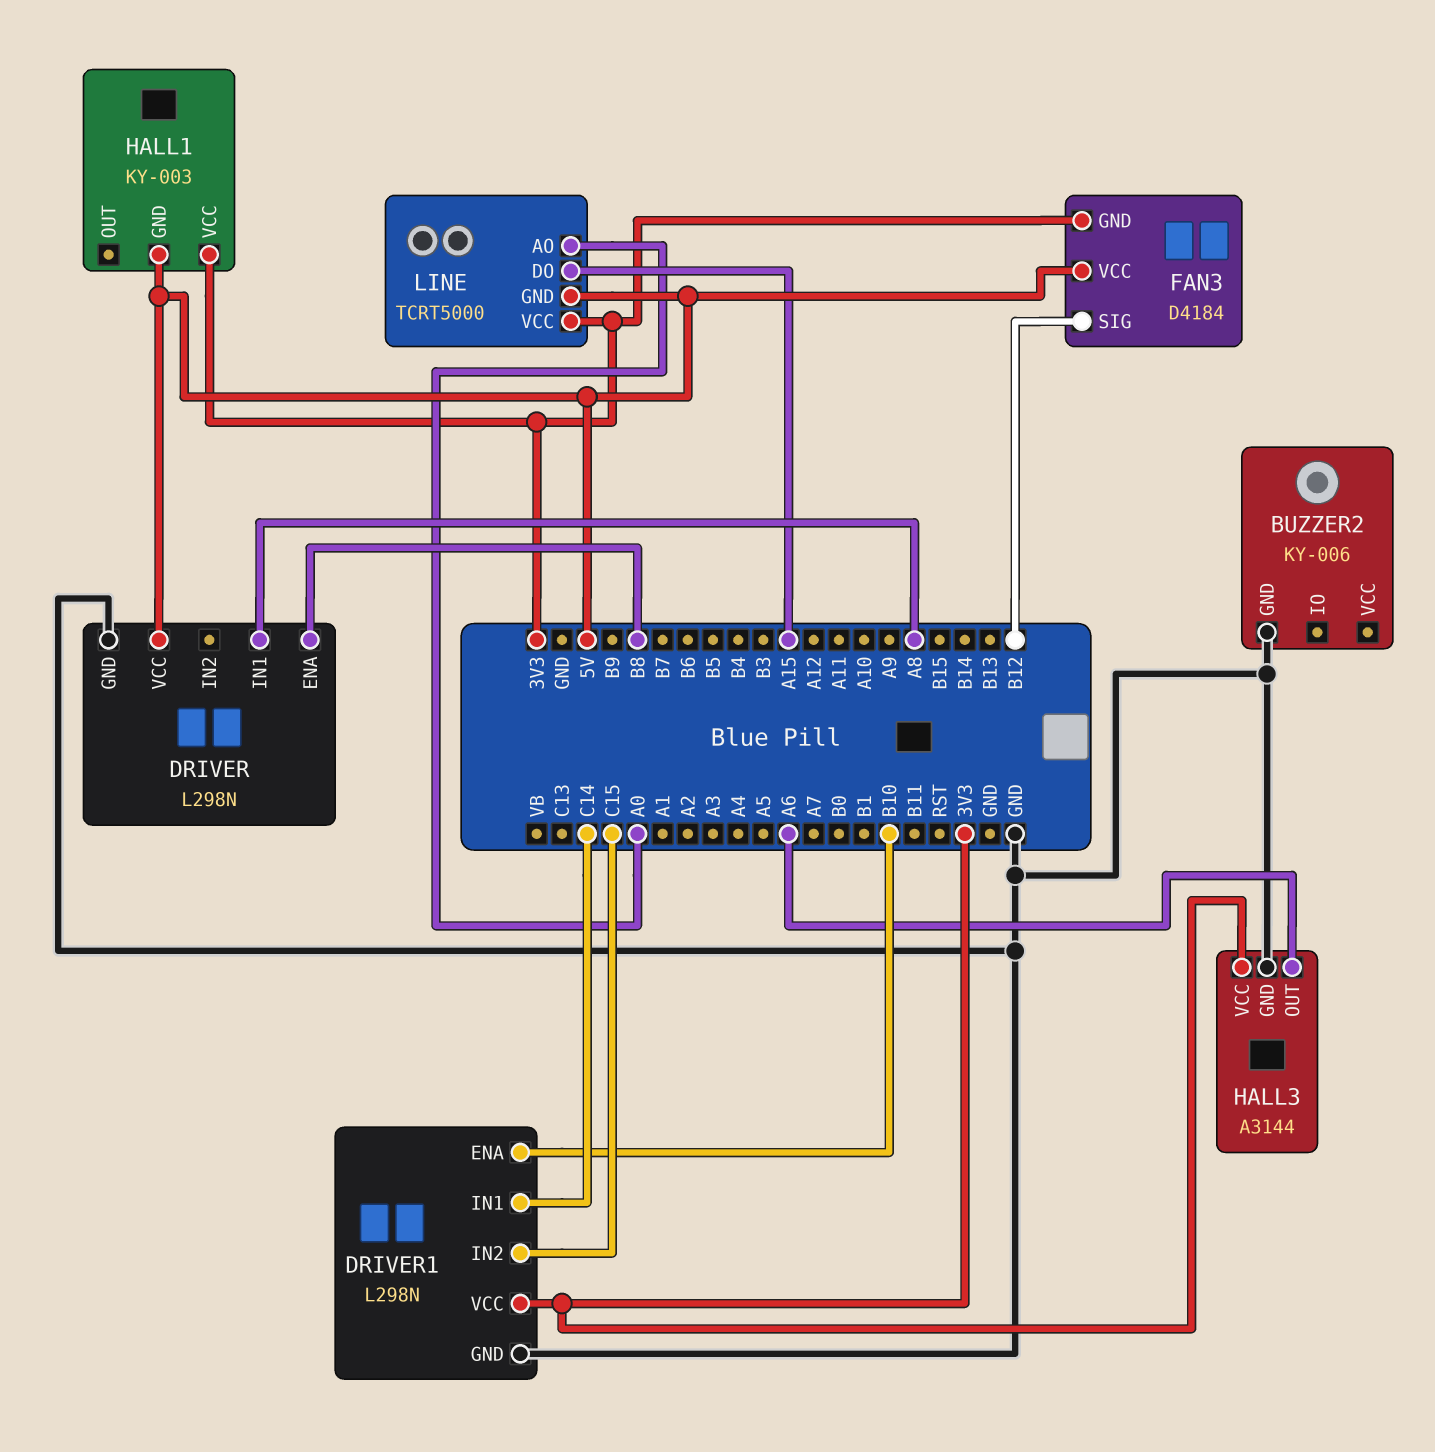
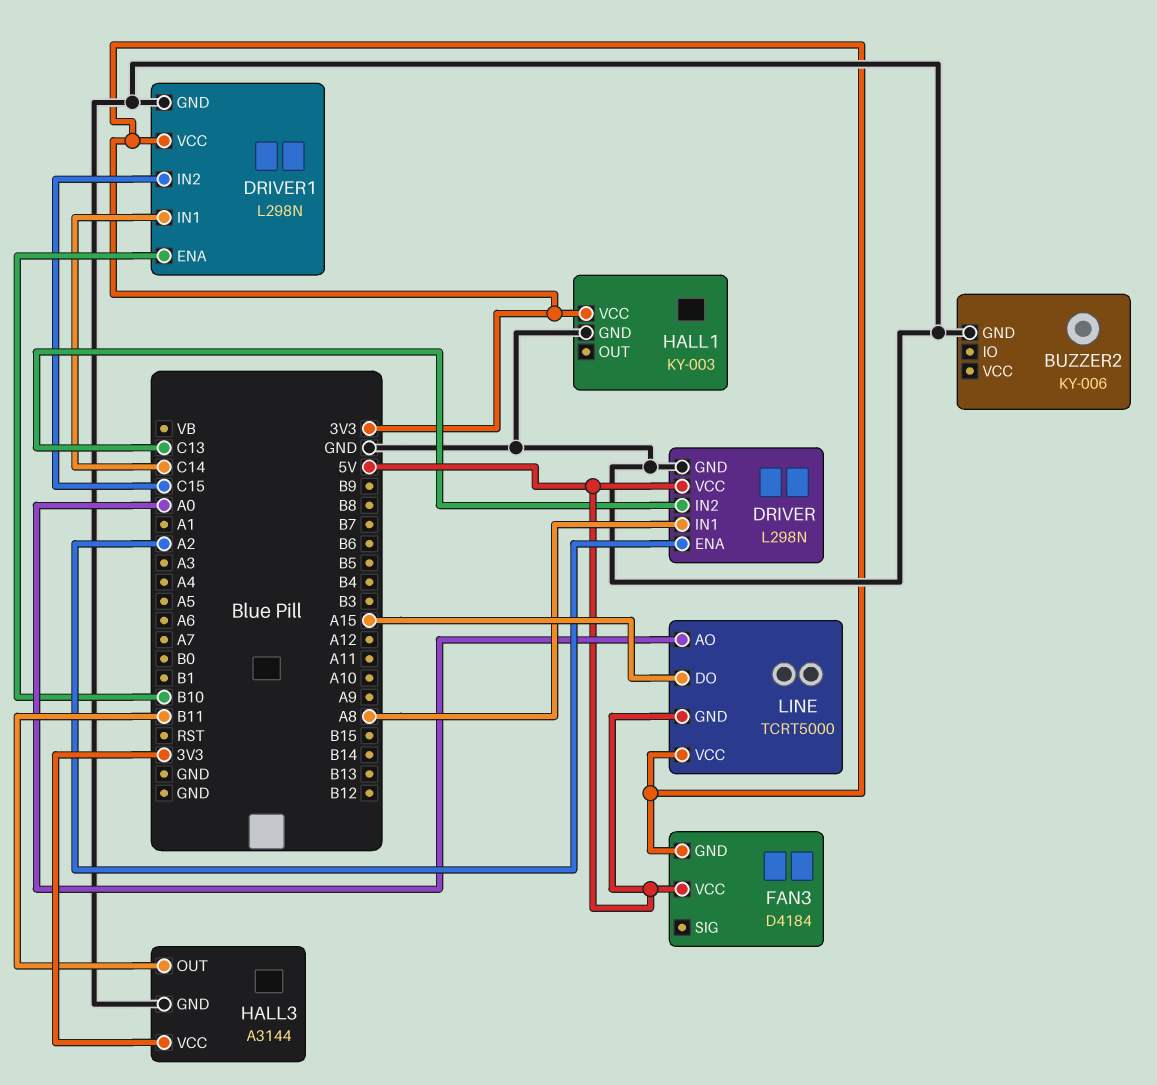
DRIVER pin ENA: B8 -> A2
DRIVER pin IN2: none -> C13
FAN3 pin SIG: B12 -> none
HALL1 pin GND: 5V -> GND
HALL3 pin OUT: A6 -> B11

